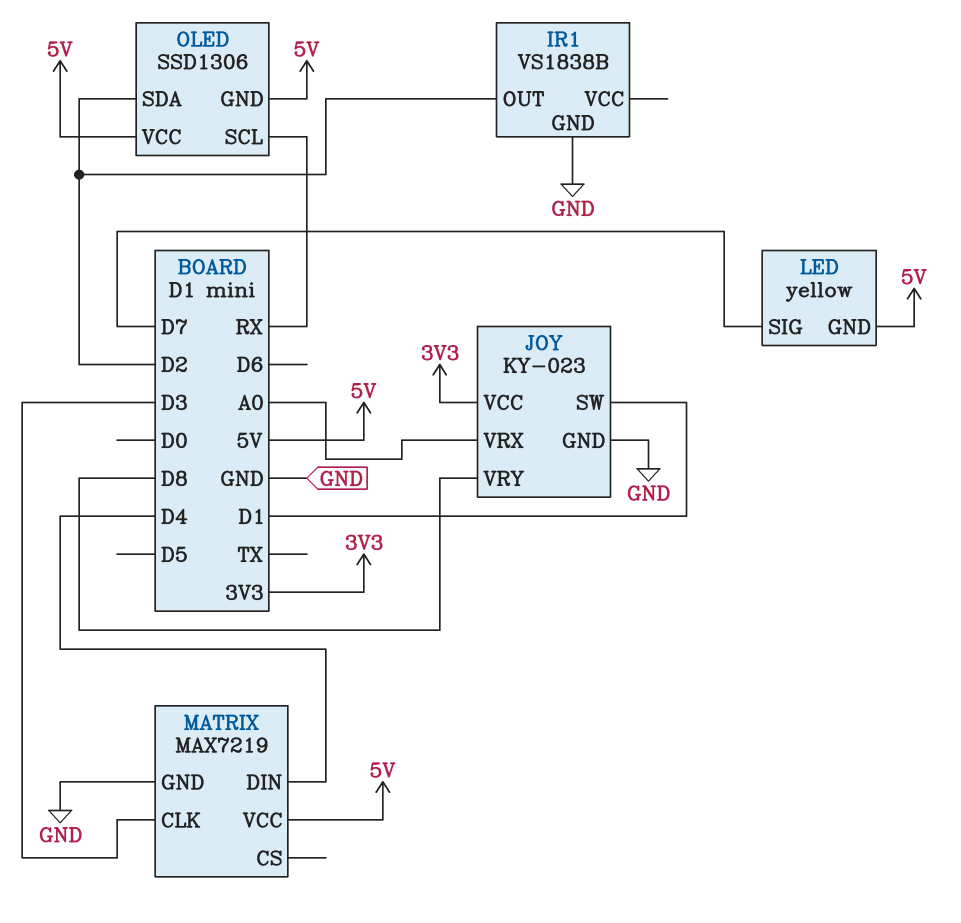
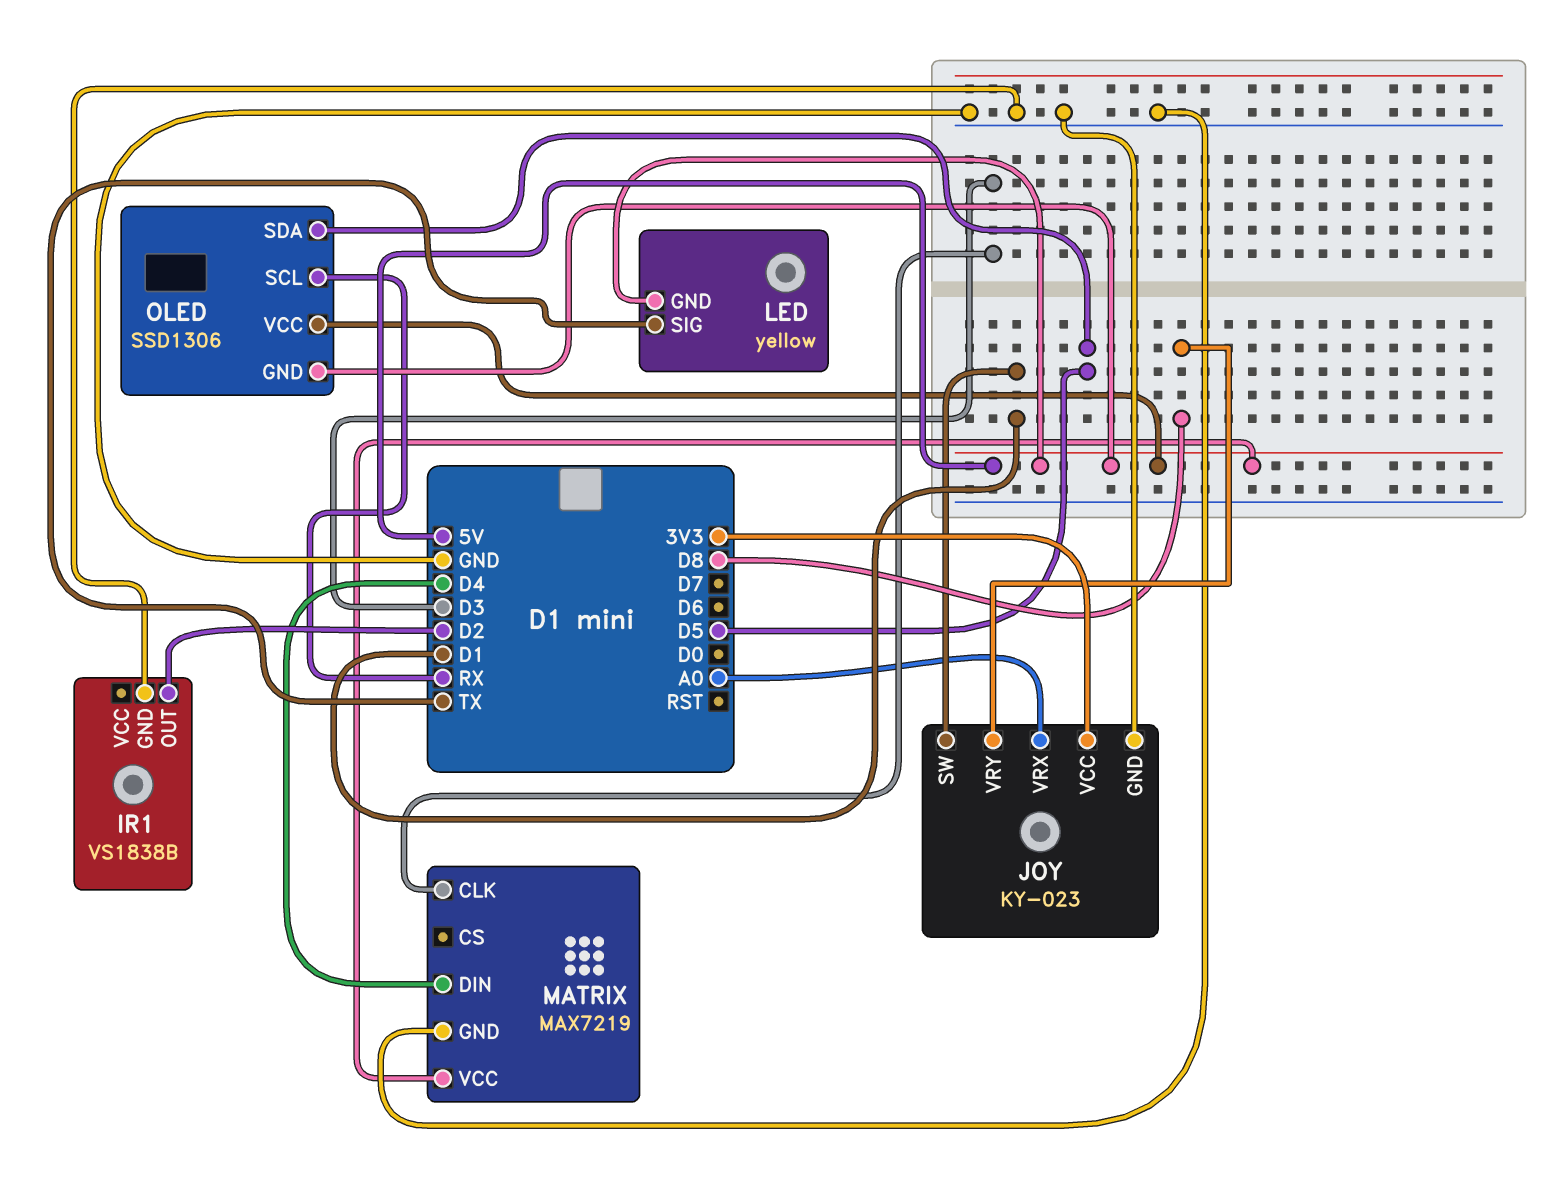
LED pin SIG: D7 -> TX
OLED pin SDA: D2 -> D5

